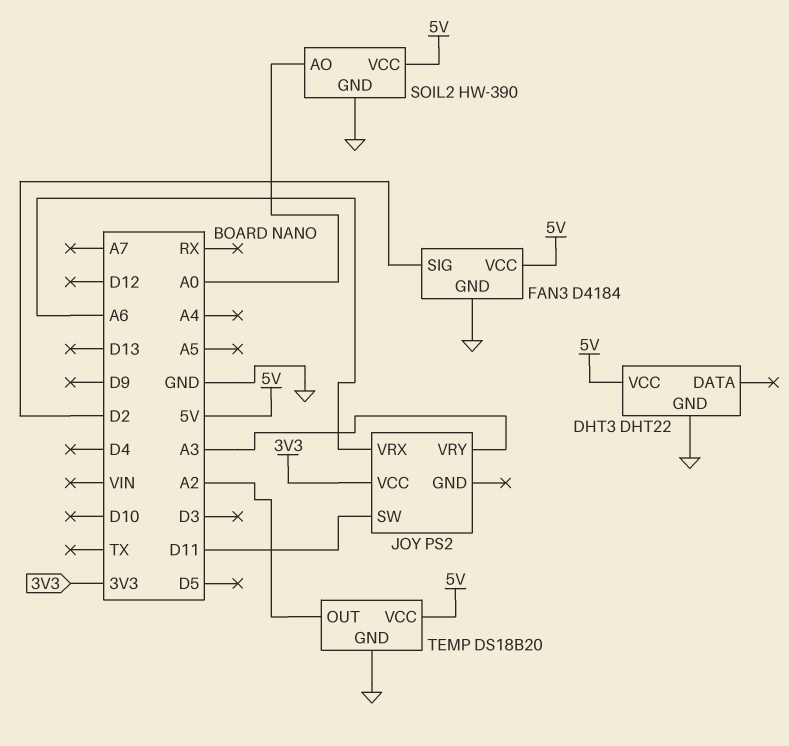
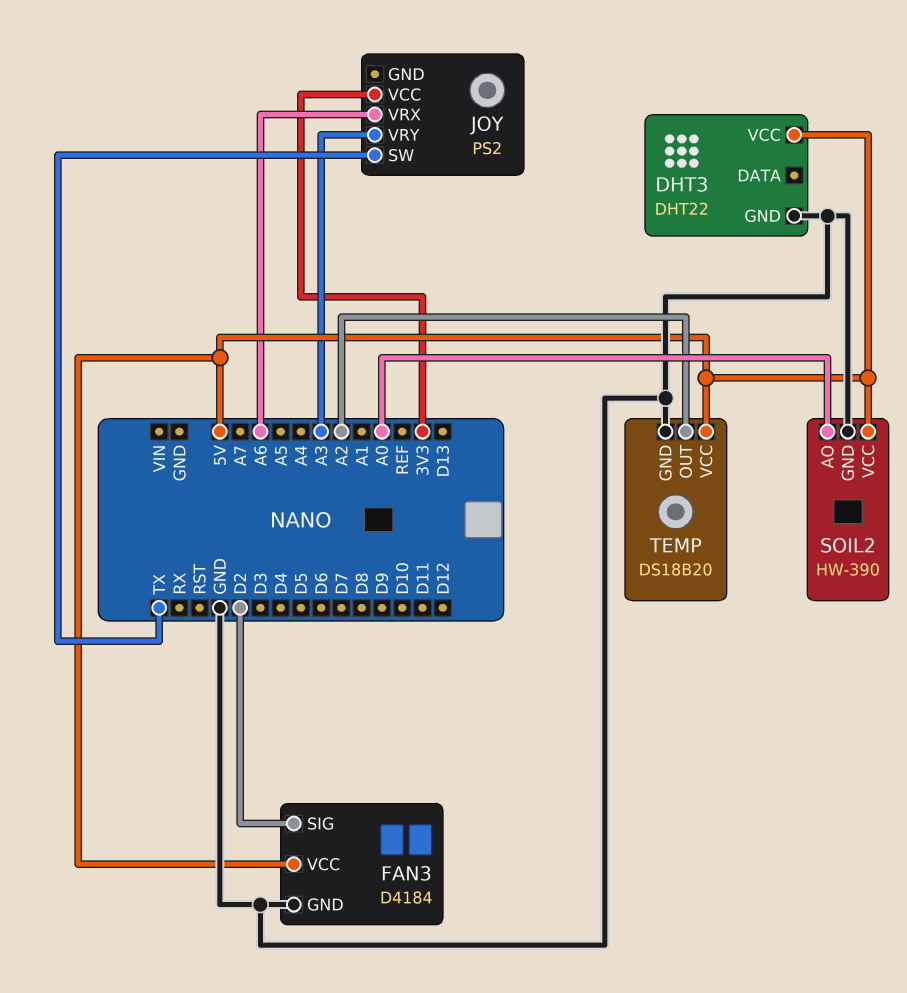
JOY pin SW: D11 -> TX

